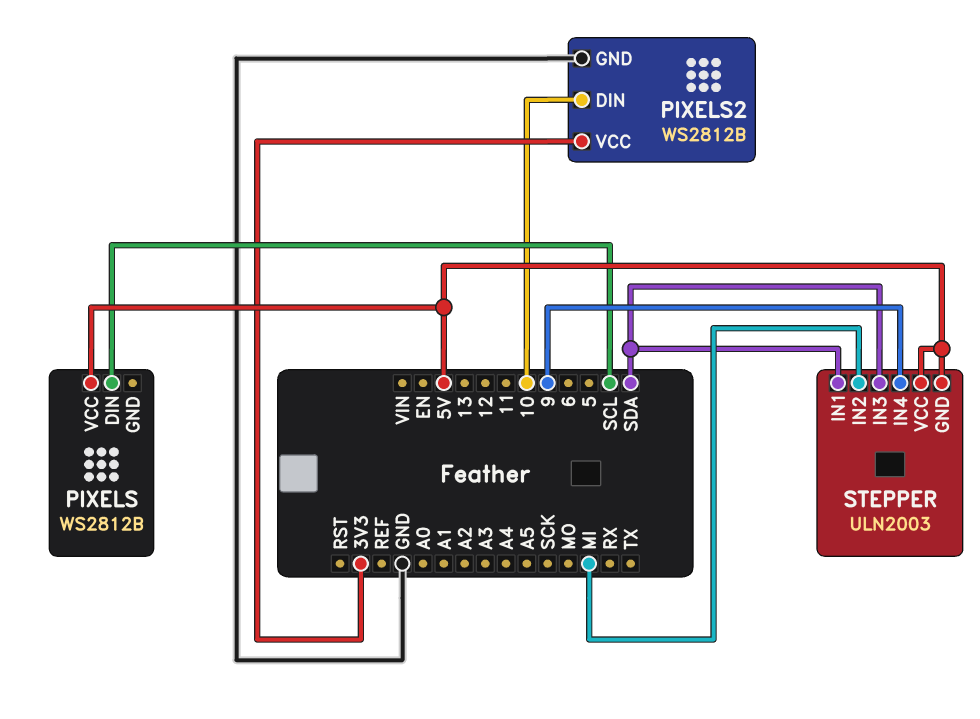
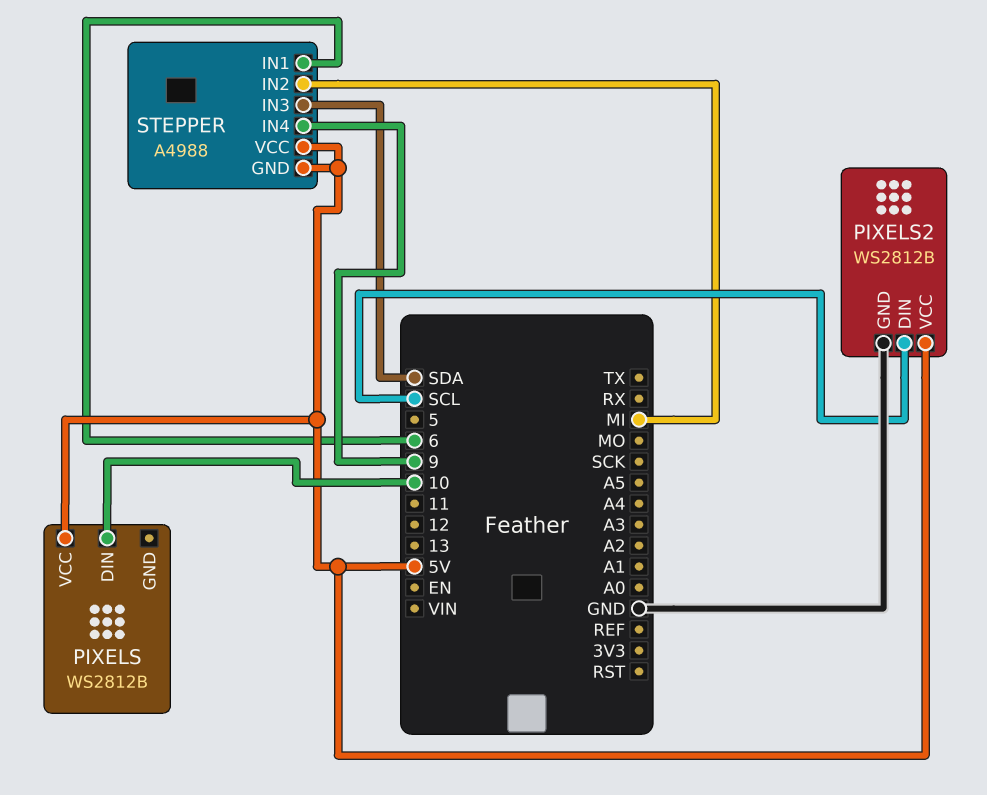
PIXELS pin DIN: SCL -> 10
PIXELS2 pin DIN: 10 -> SCL
PIXELS2 pin VCC: 3V3 -> 5V
STEPPER: ULN2003 -> A4988
STEPPER pin IN1: SDA -> 6

